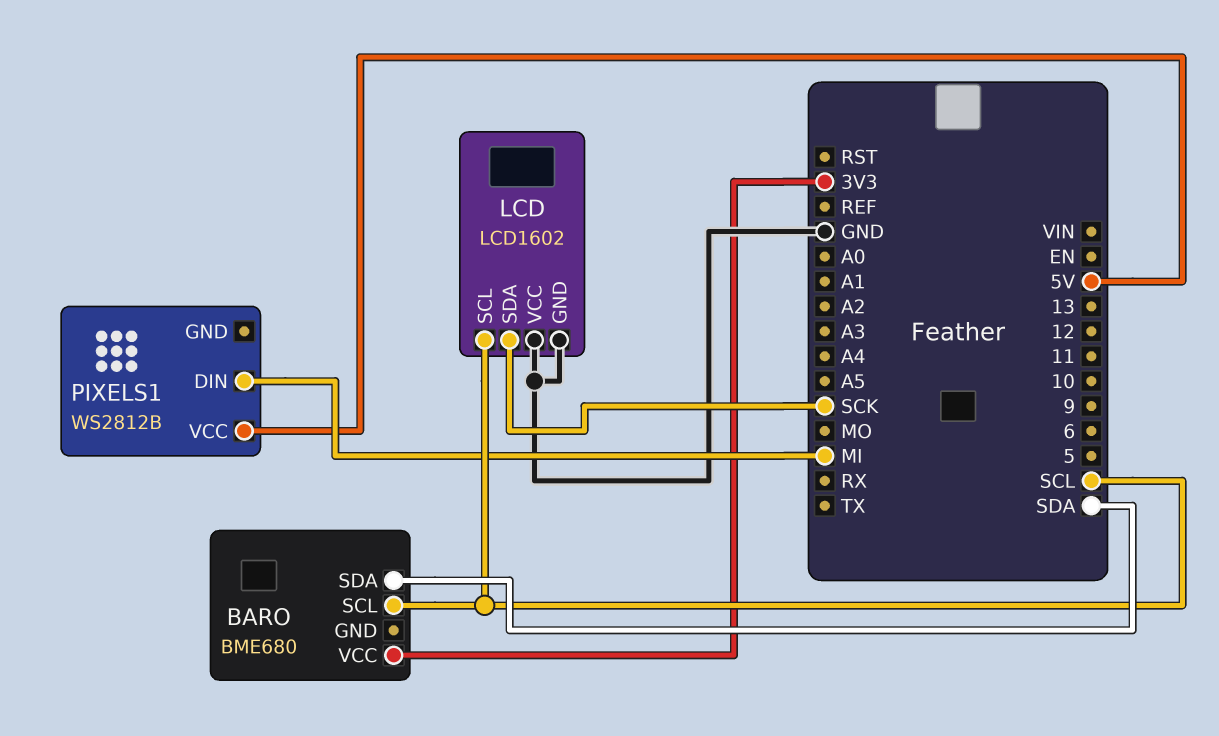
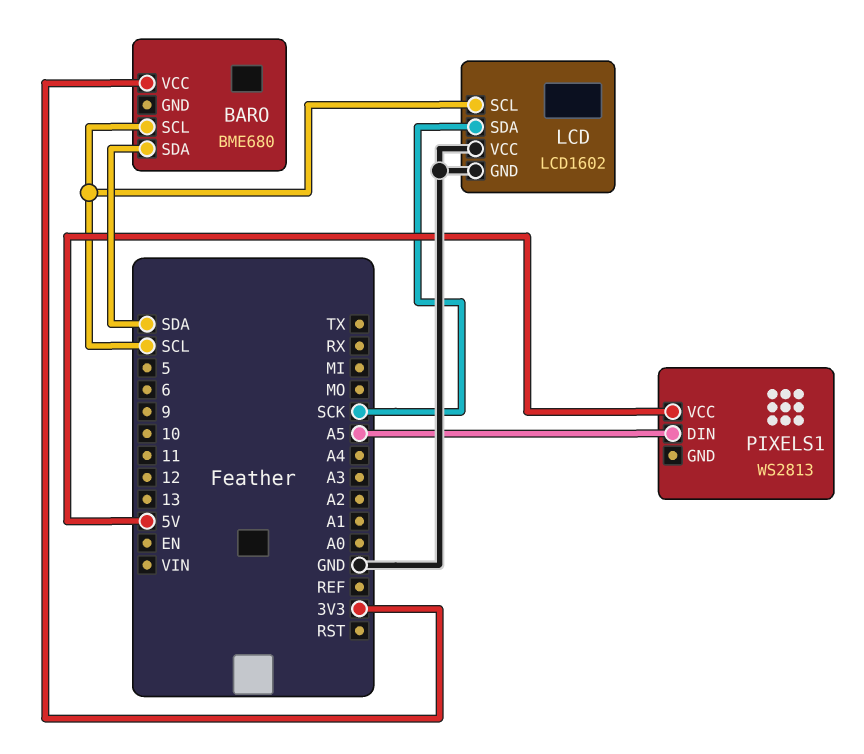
PIXELS1: WS2812B -> WS2813
PIXELS1 pin DIN: MI -> A5

